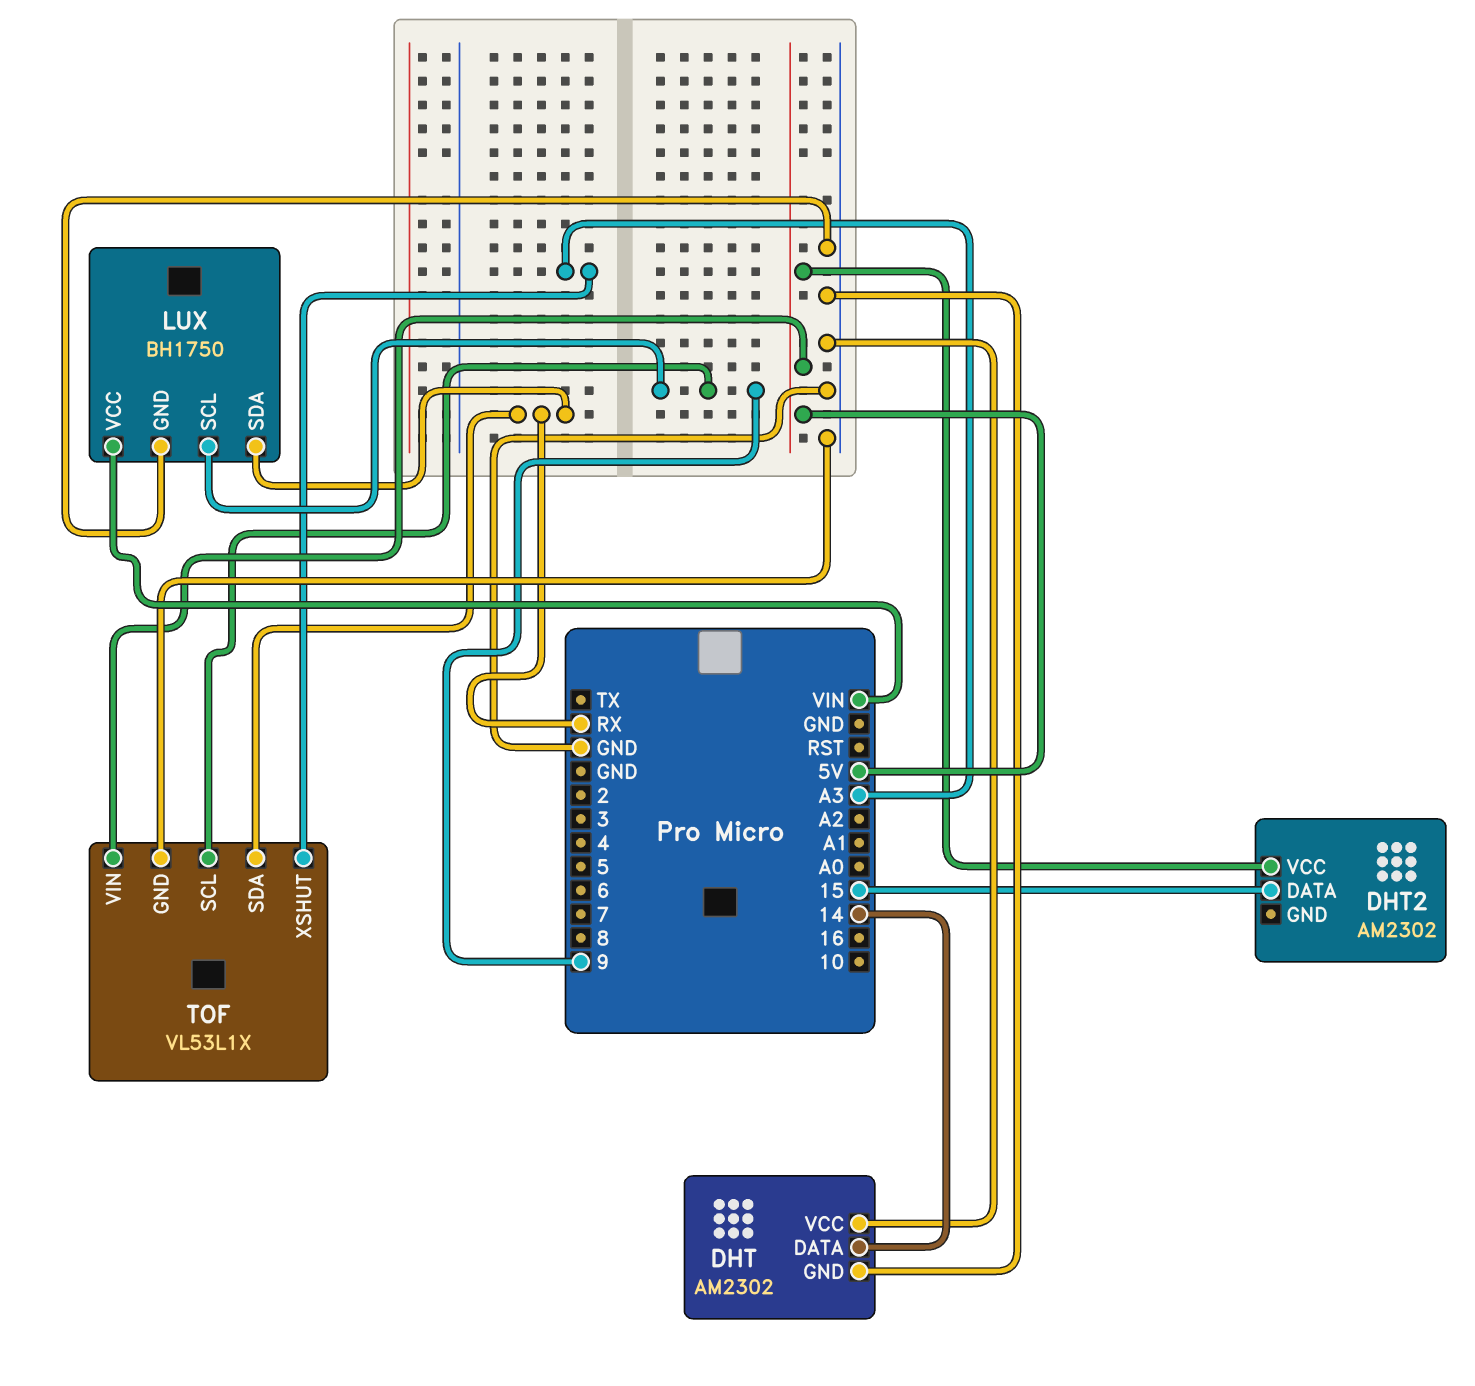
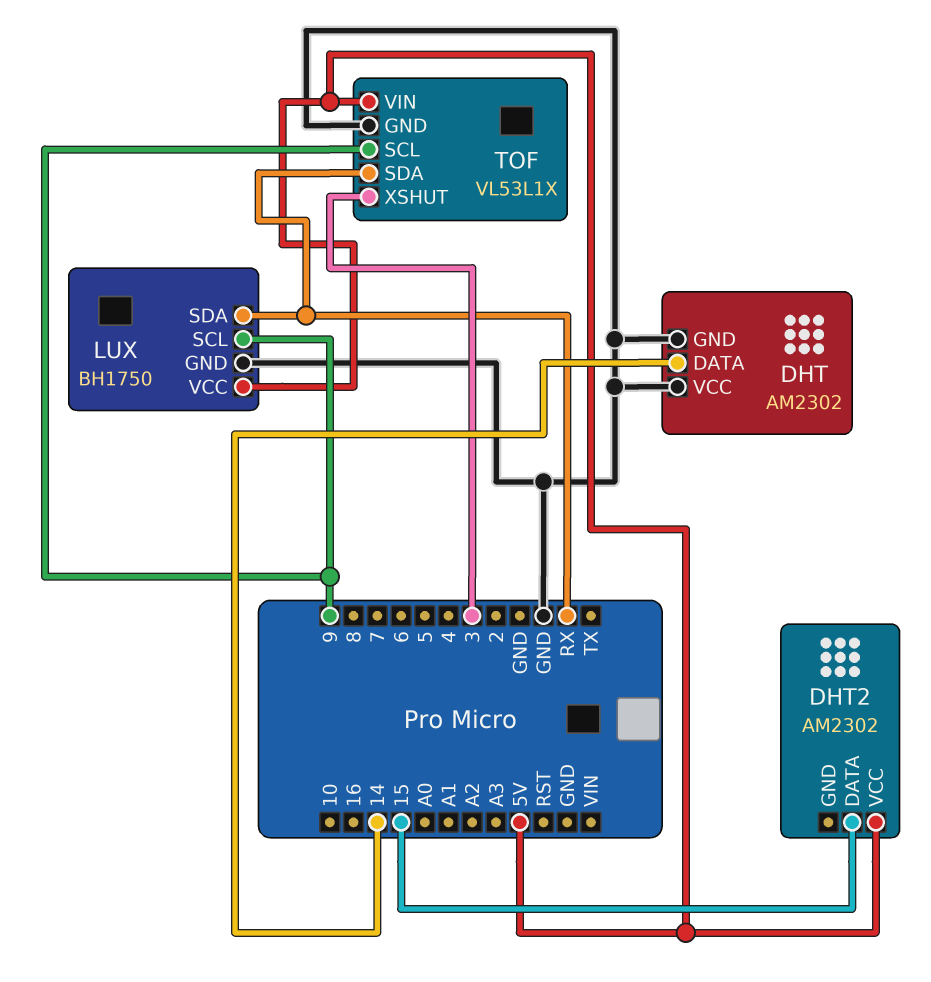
LUX pin VCC: VIN -> 5V
TOF pin XSHUT: A3 -> 3

